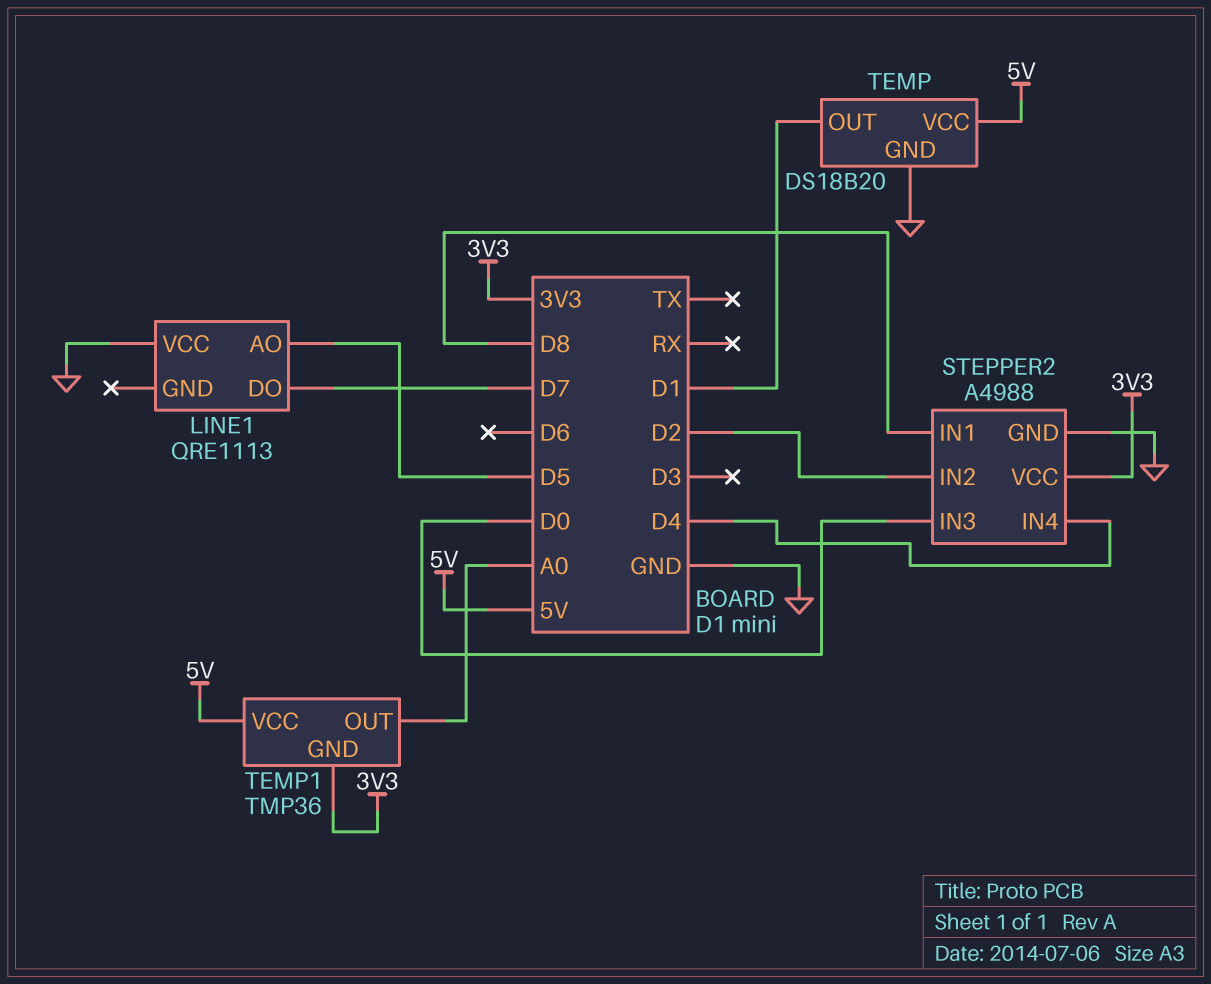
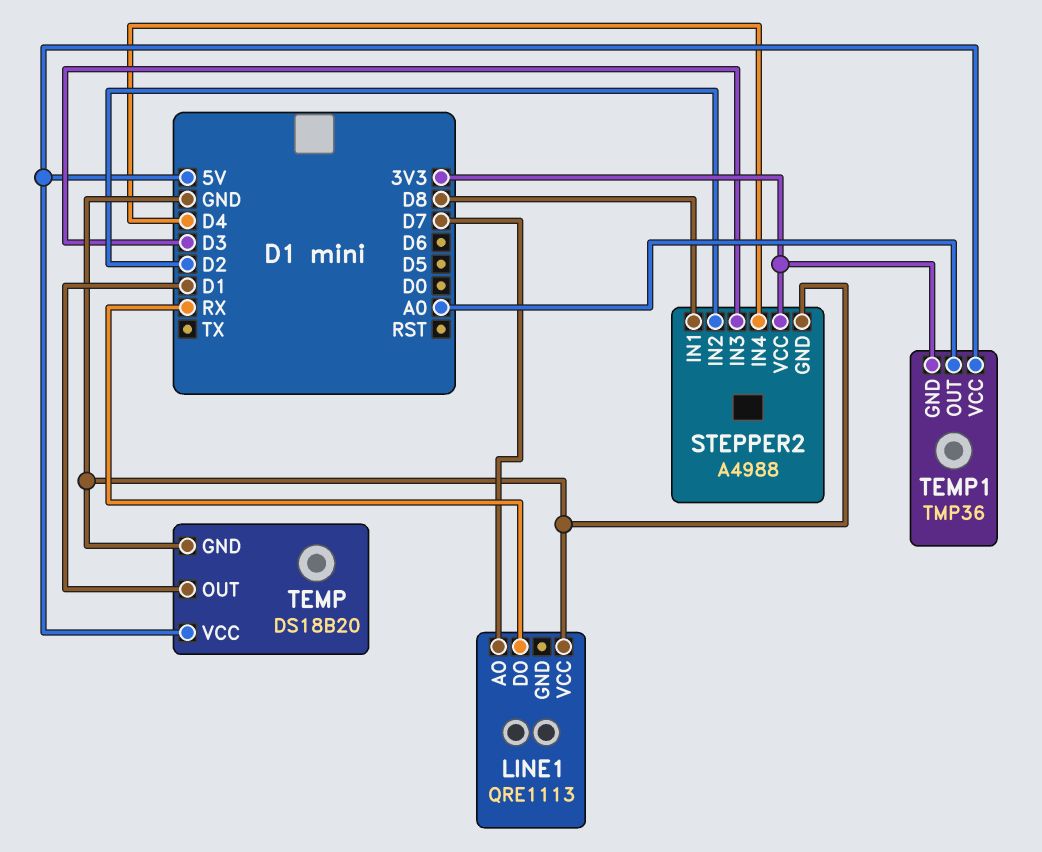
LINE1 pin AO: D5 -> D7
LINE1 pin DO: D7 -> RX
STEPPER2 pin IN3: D0 -> D3

